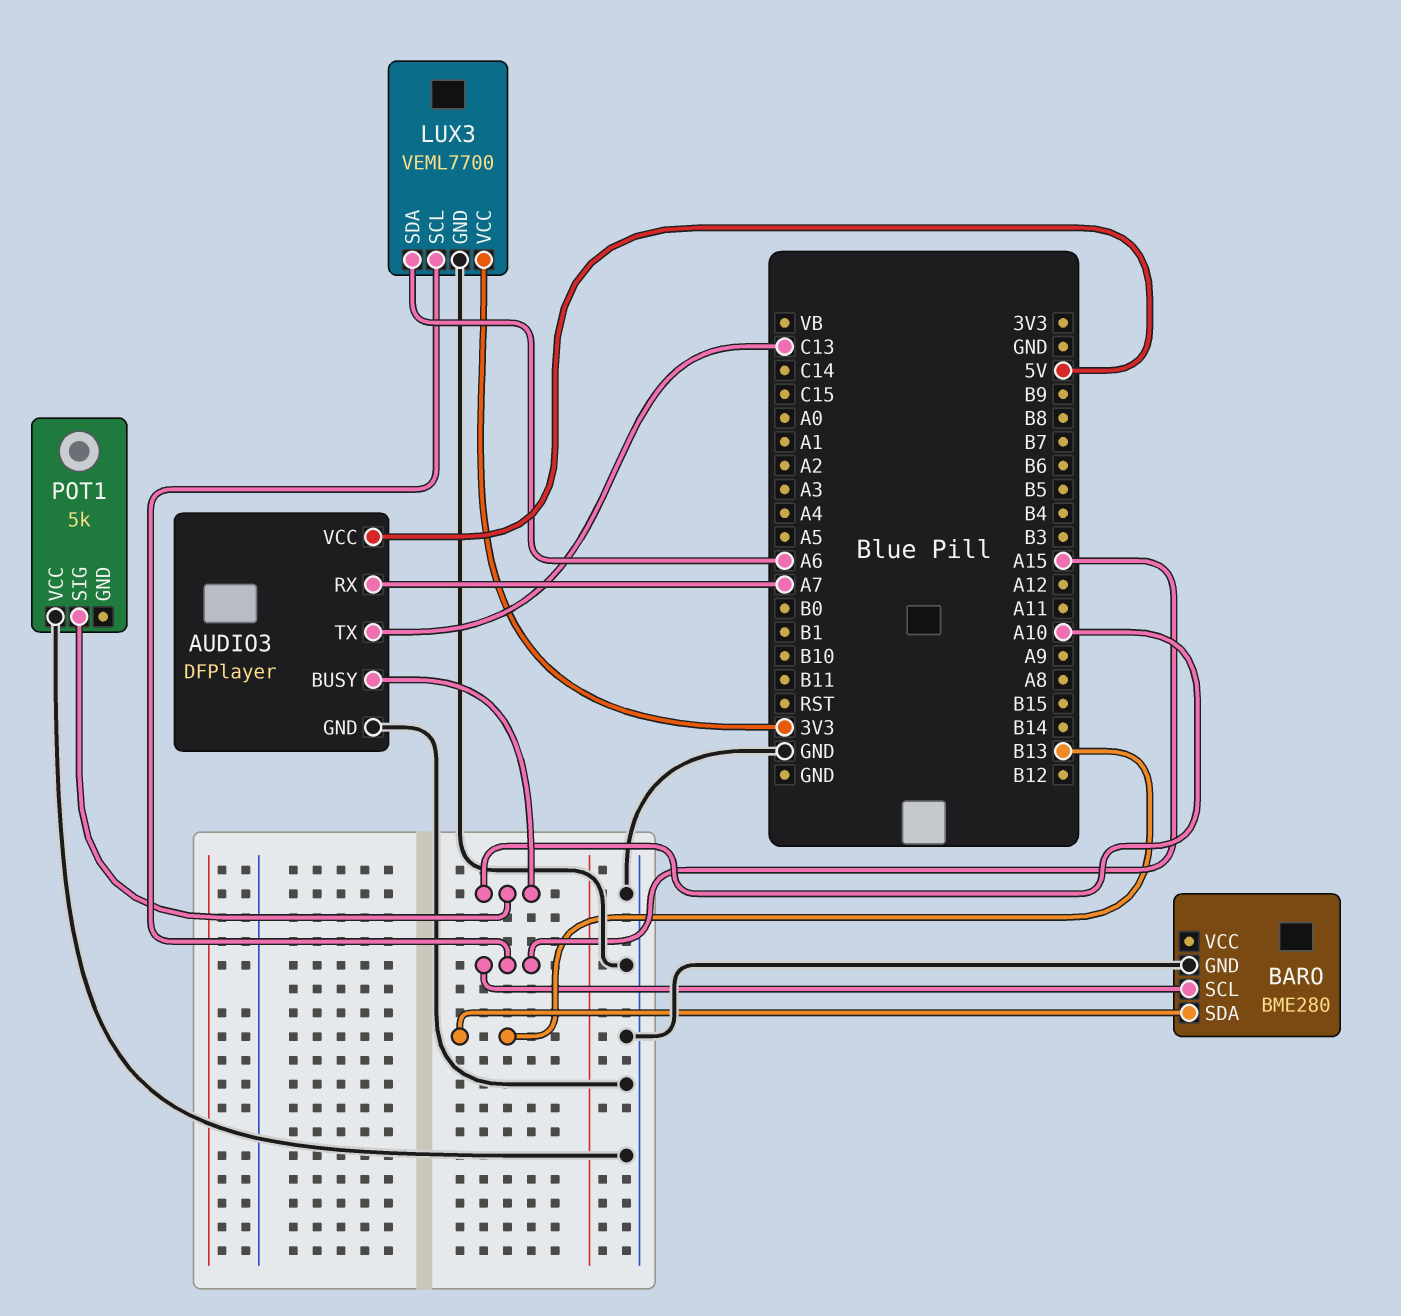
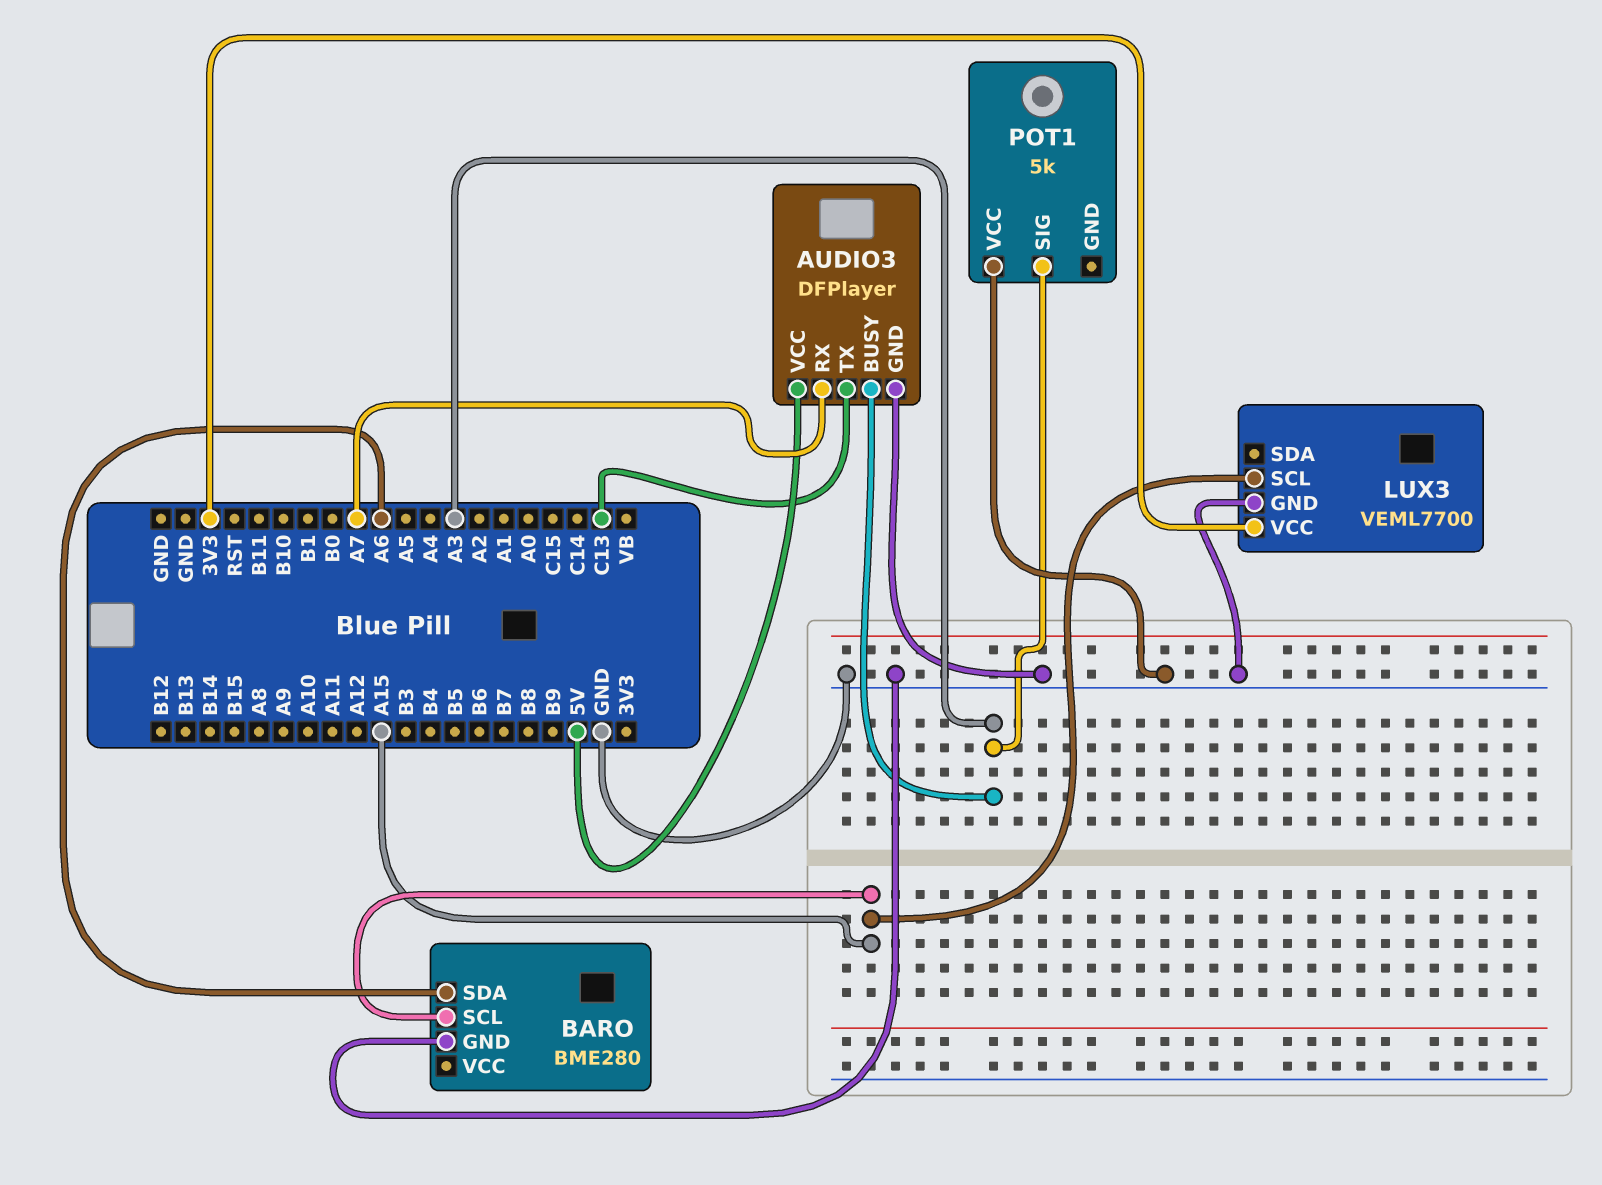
AUDIO3 pin BUSY: A10 -> A3
BARO pin SDA: B13 -> A6
LUX3 pin SDA: A6 -> none
POT1 pin SIG: A10 -> A3

